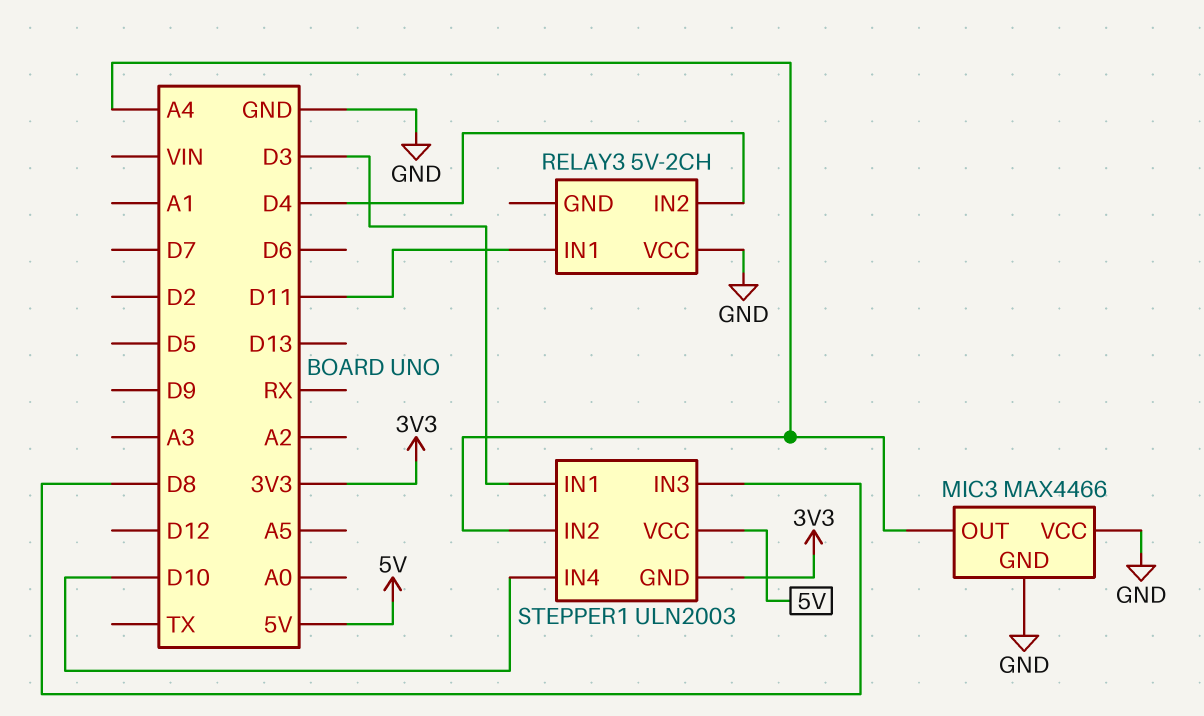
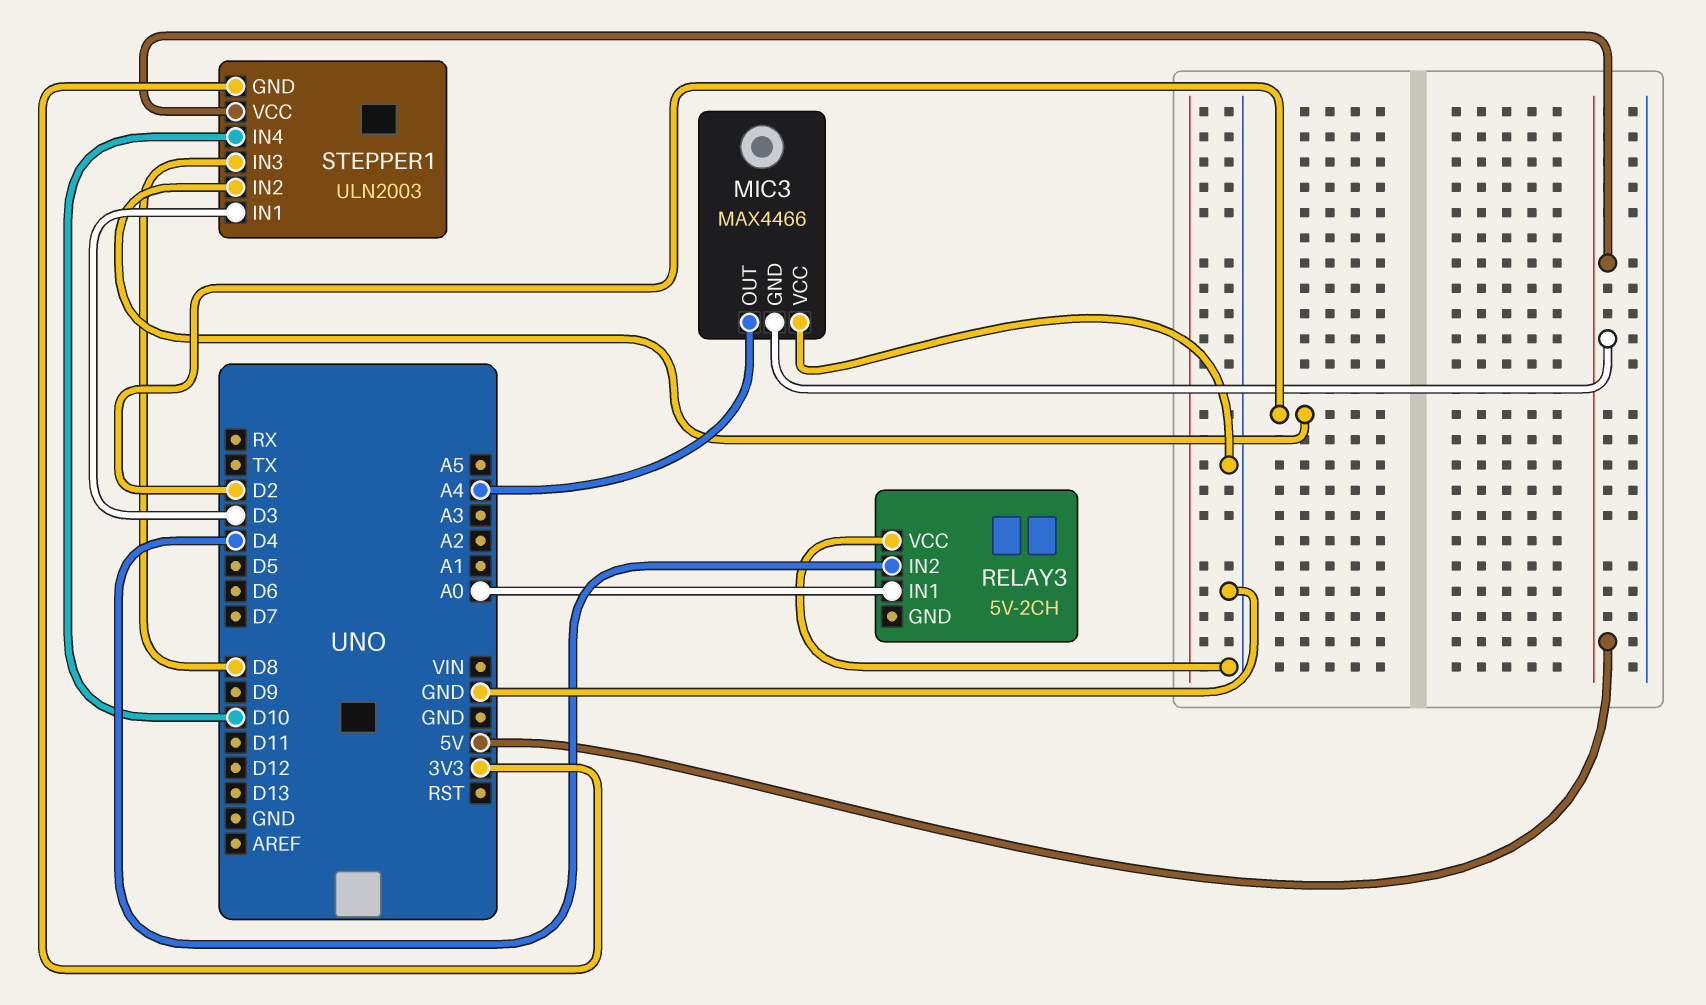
MIC3 pin GND: GND -> 5V
RELAY3 pin IN1: D11 -> A0
STEPPER1 pin IN2: A4 -> D2

